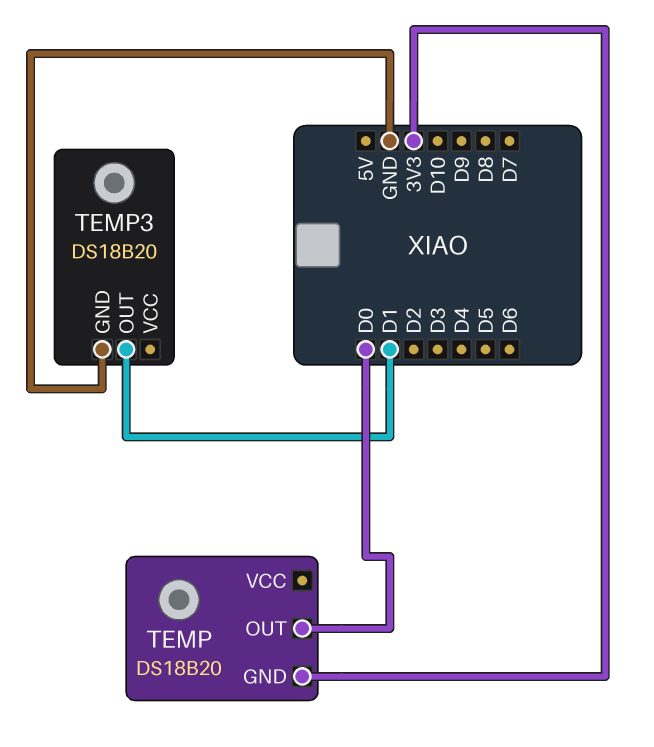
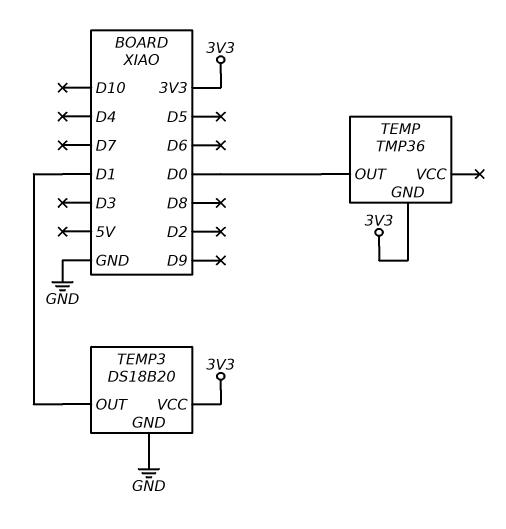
TEMP: DS18B20 -> TMP36
TEMP3 pin VCC: none -> 3V3

